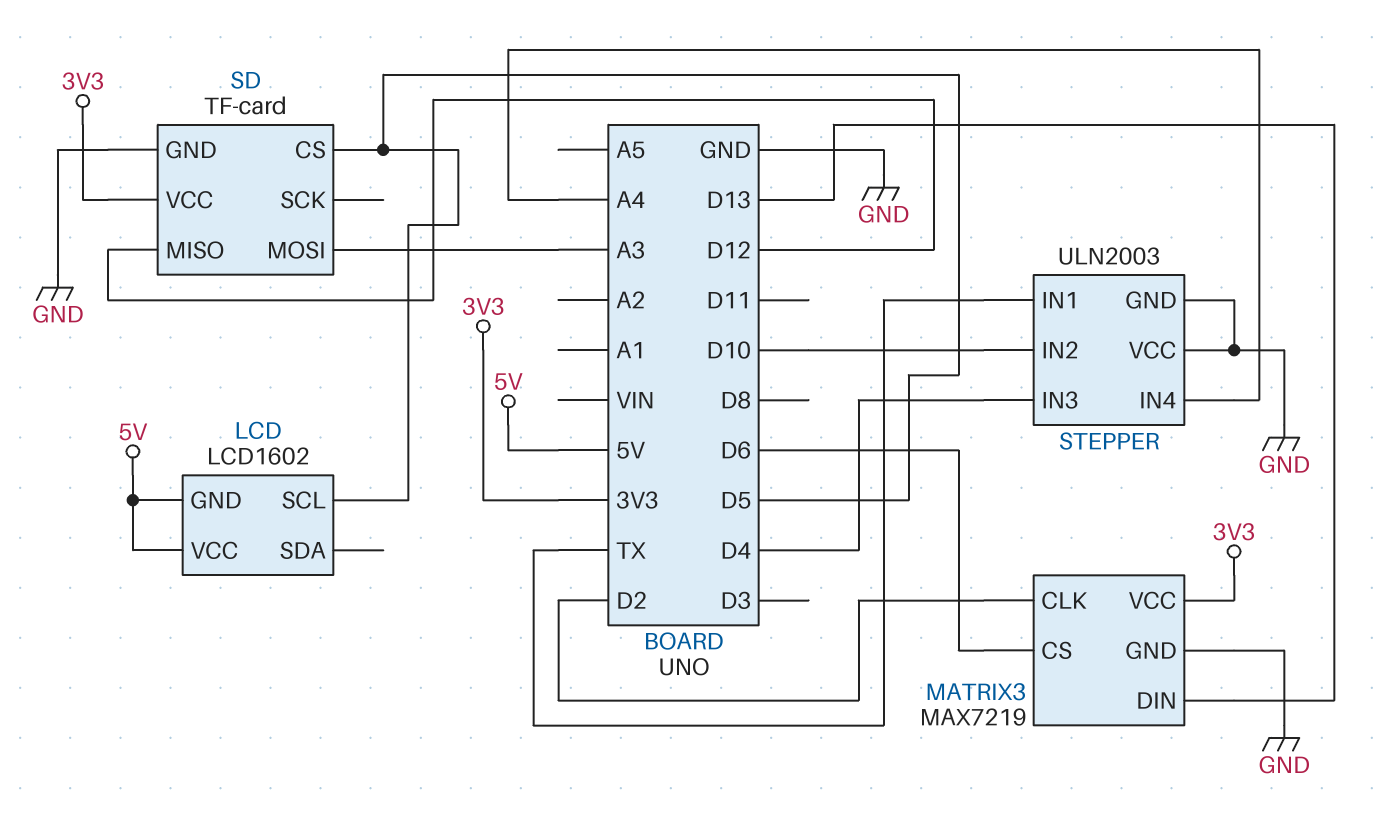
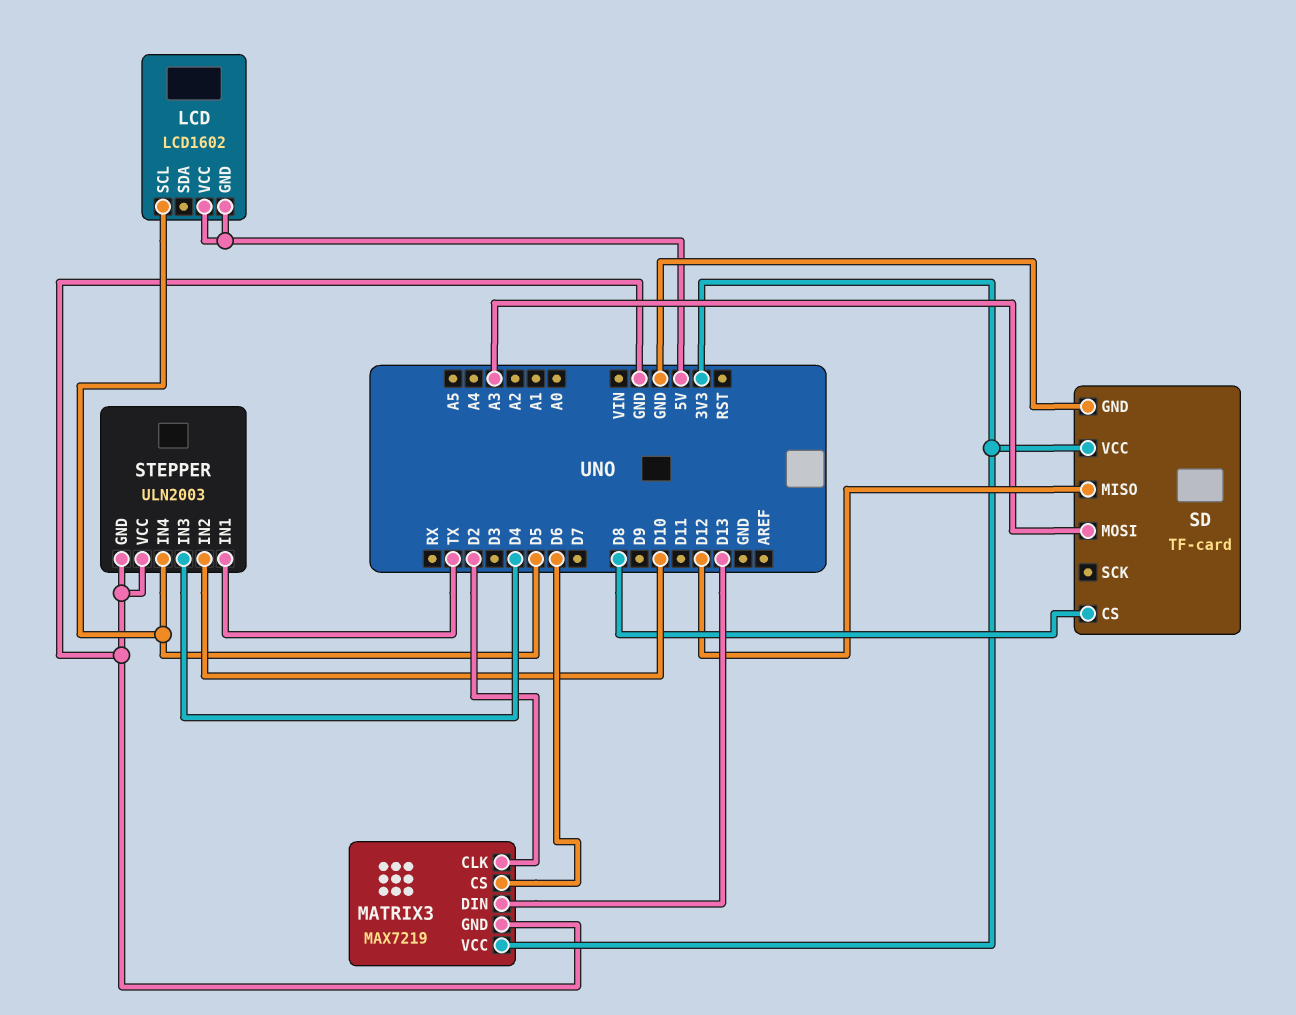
SD pin CS: D5 -> D8
STEPPER pin IN4: A4 -> D5

